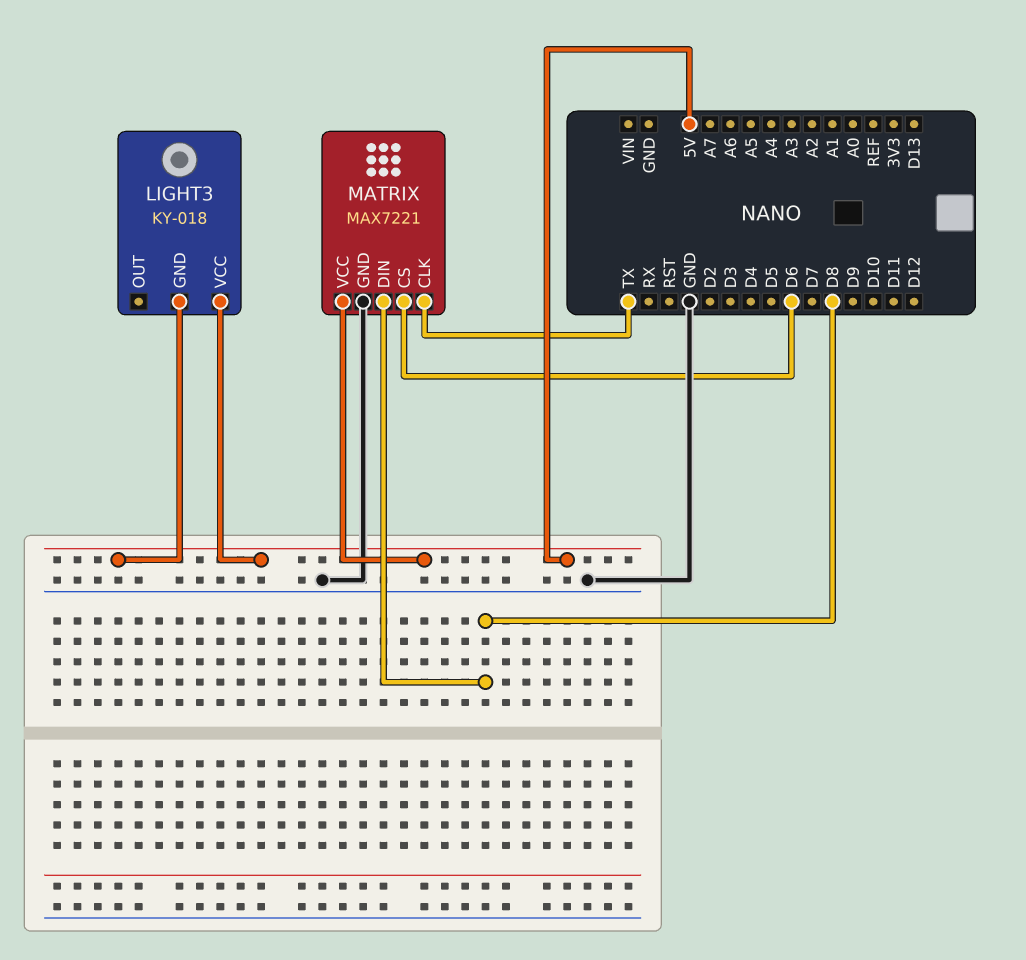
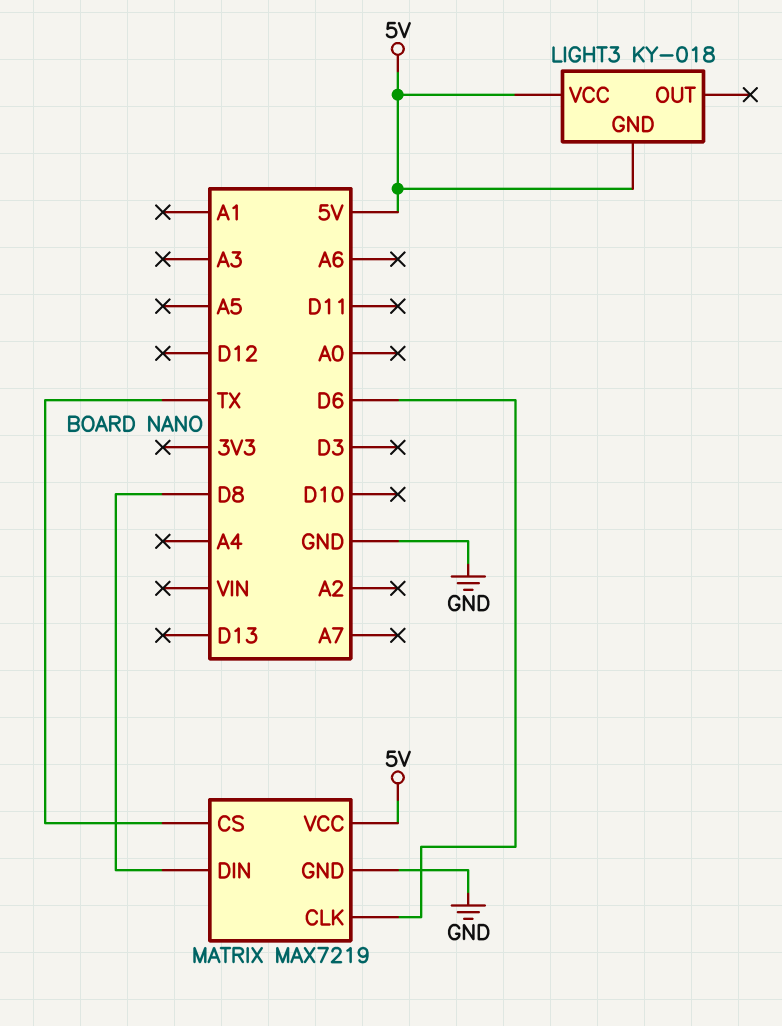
MATRIX: MAX7221 -> MAX7219
MATRIX pin CLK: TX -> D6
MATRIX pin CS: D6 -> TX

